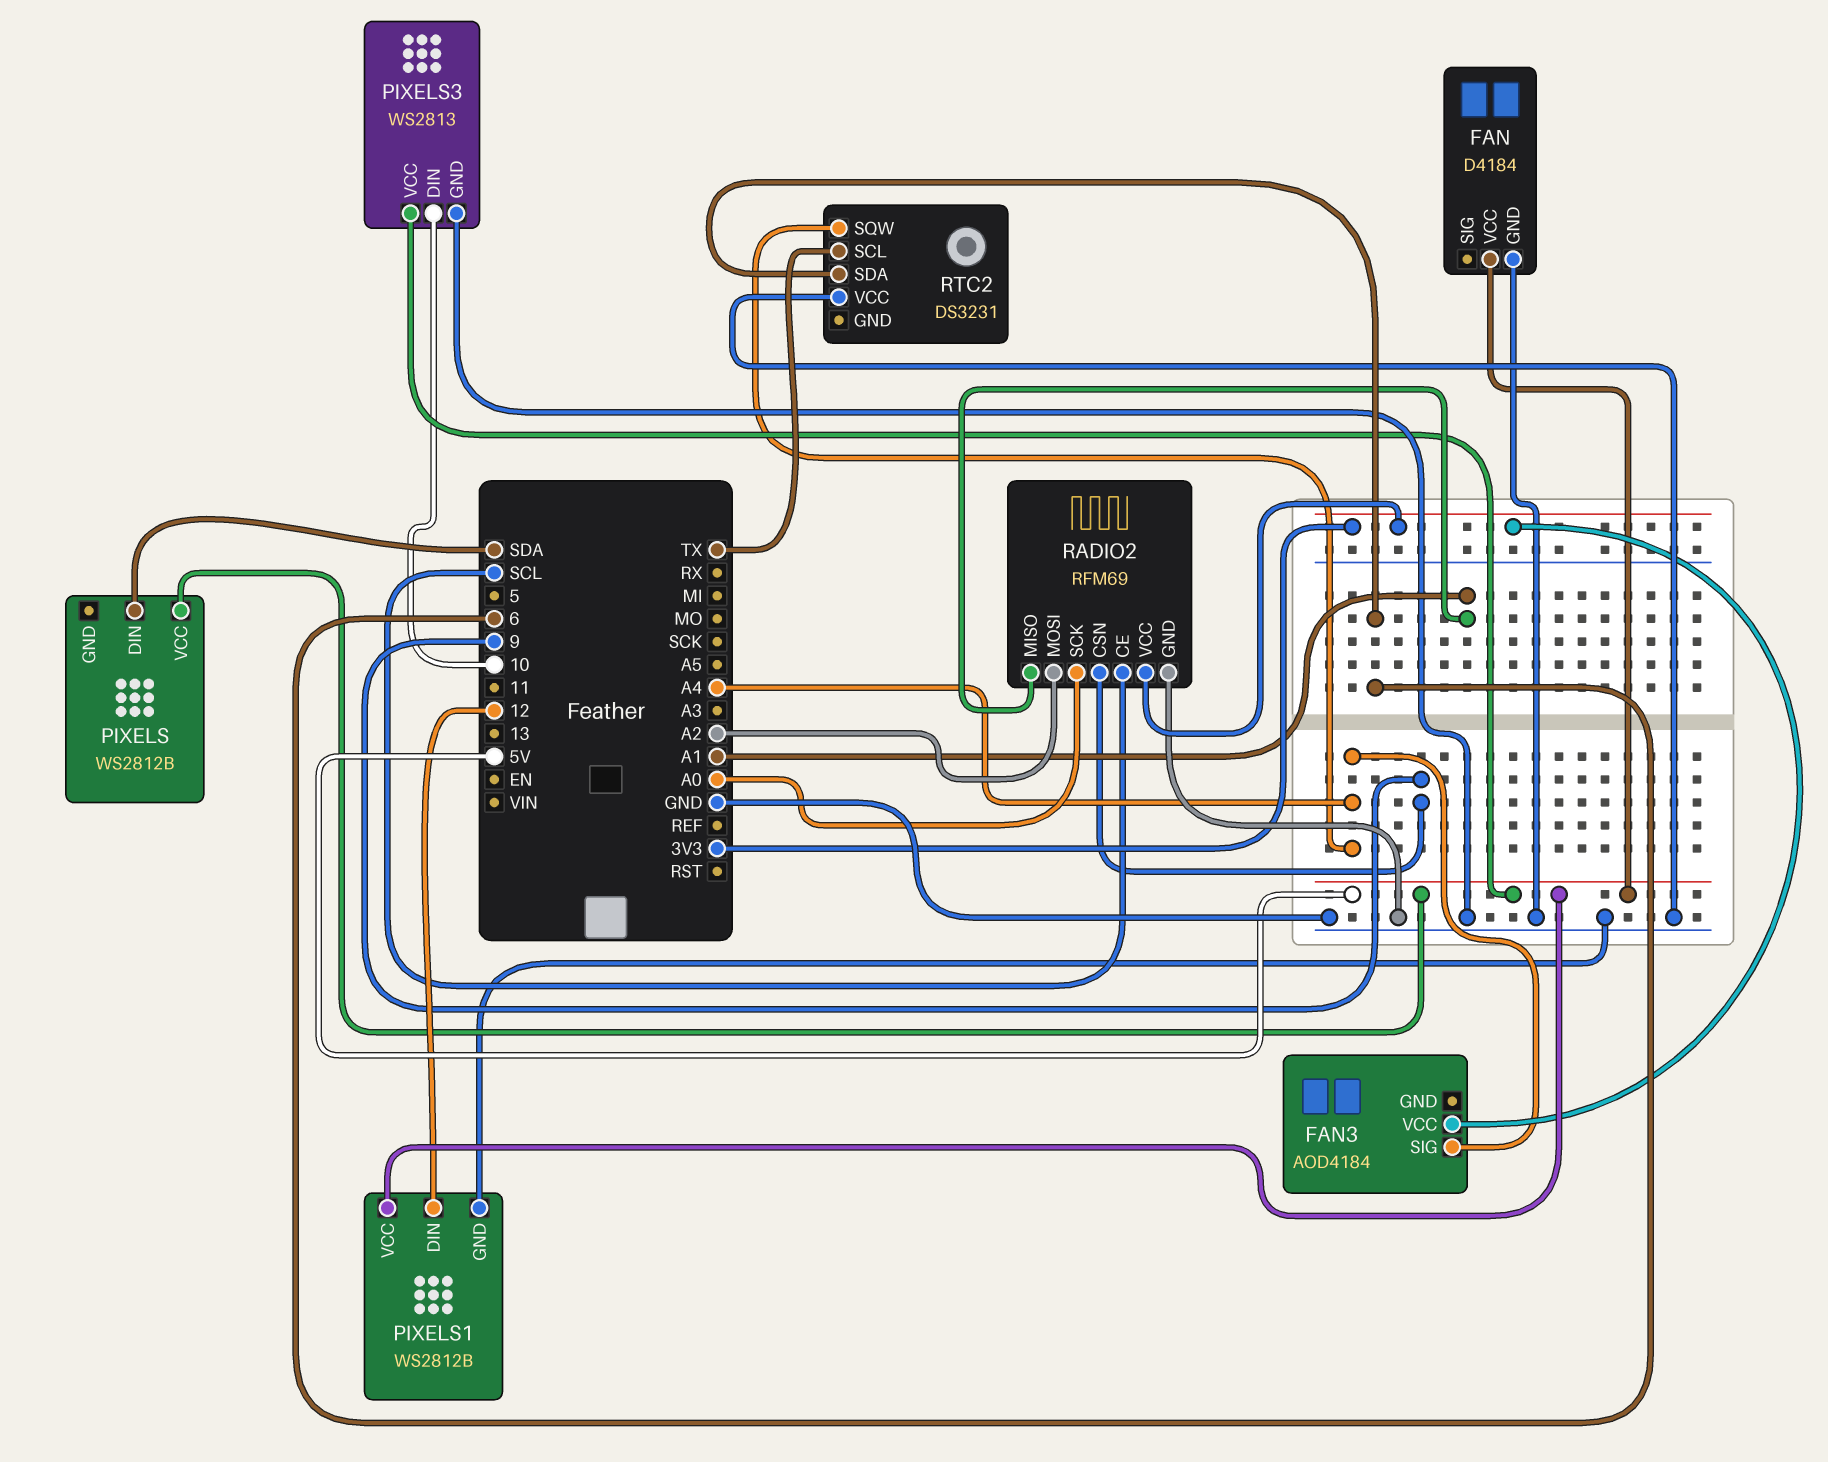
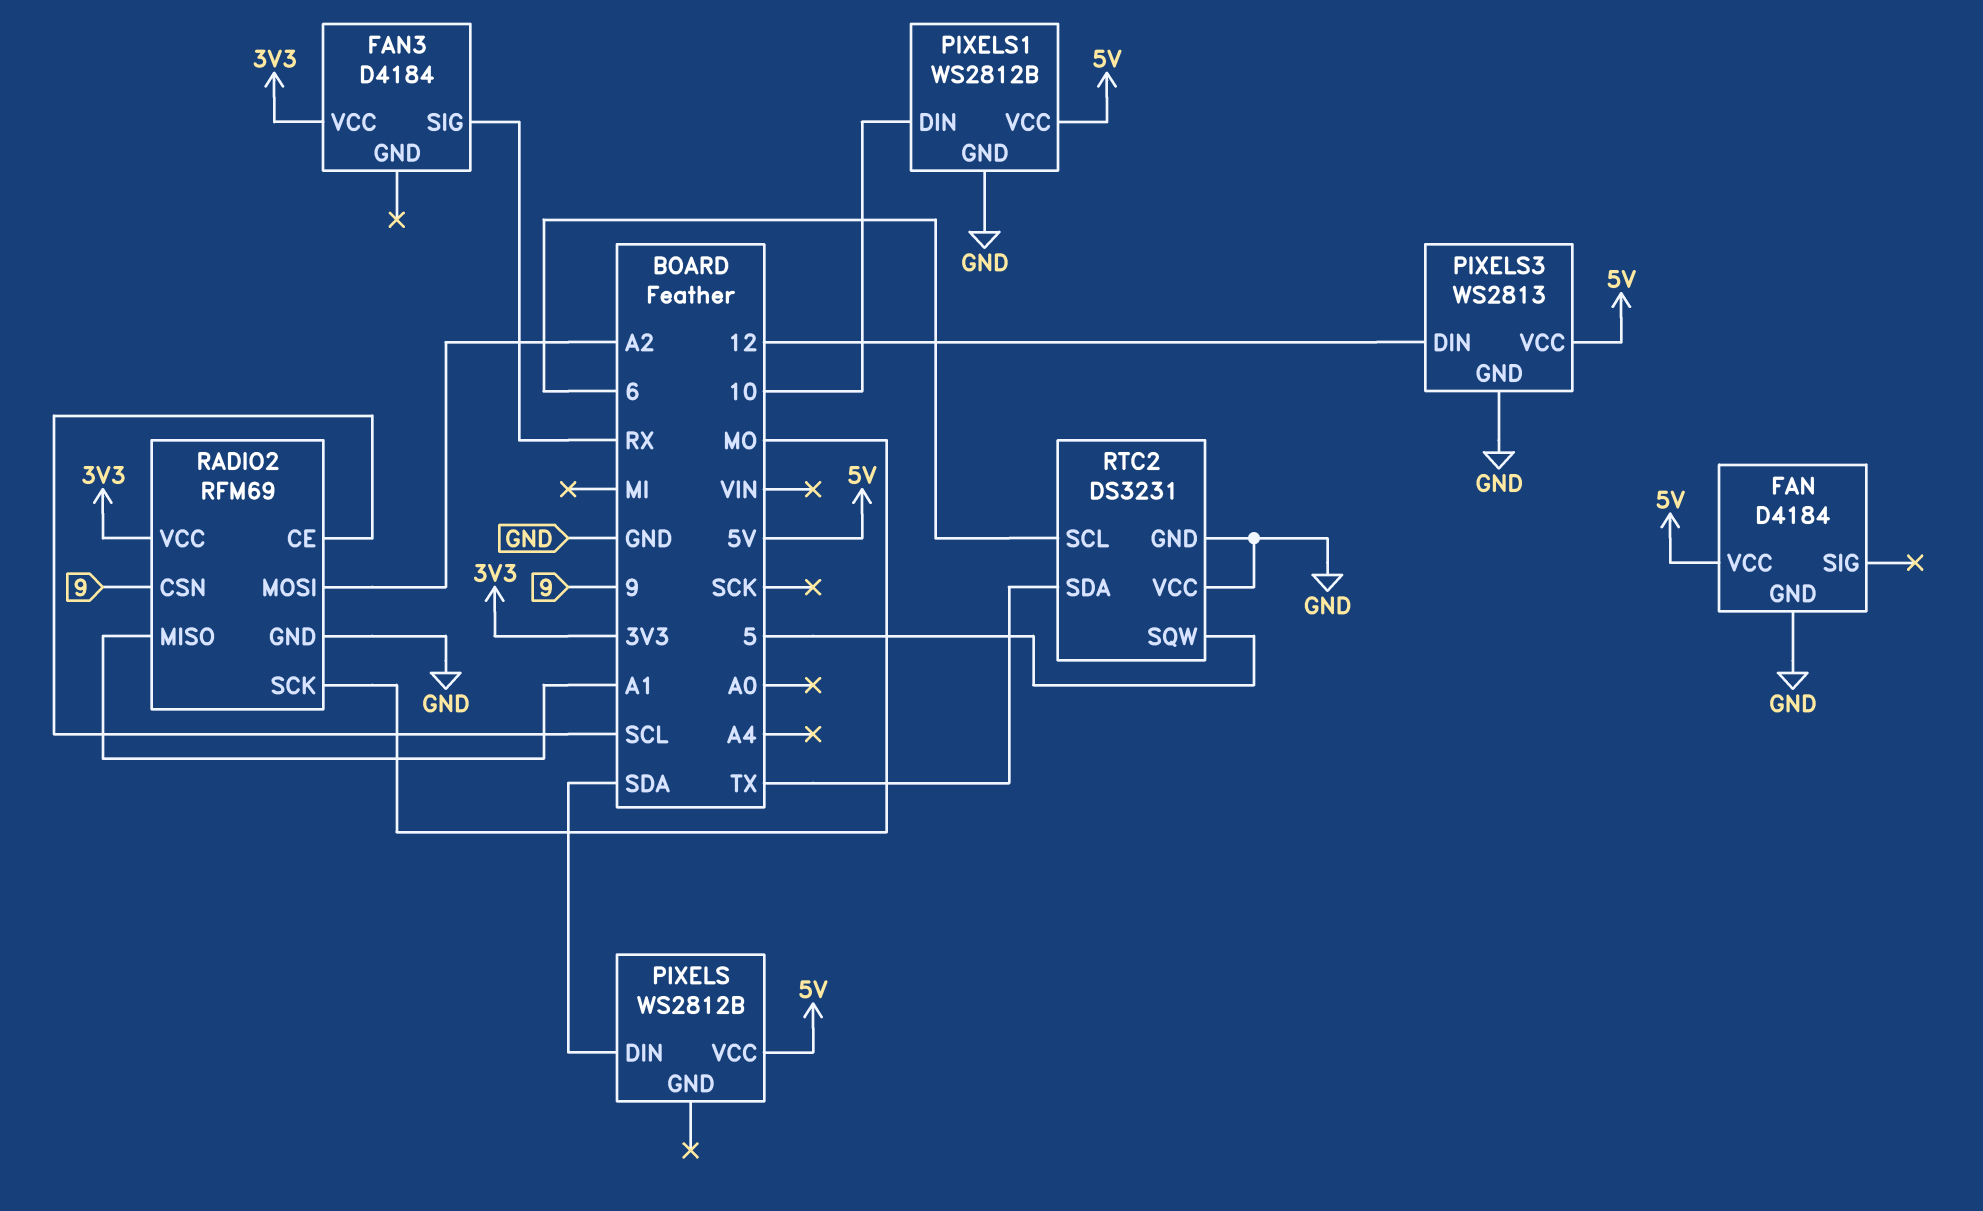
FAN3: AOD4184 -> D4184
FAN3 pin SIG: A4 -> RX
PIXELS1 pin DIN: 12 -> 10
PIXELS3 pin DIN: 10 -> 12
RADIO2 pin SCK: A0 -> MO
RTC2 pin GND: none -> GND
RTC2 pin SCL: TX -> 6
RTC2 pin SDA: 6 -> TX
RTC2 pin SQW: A4 -> 5

